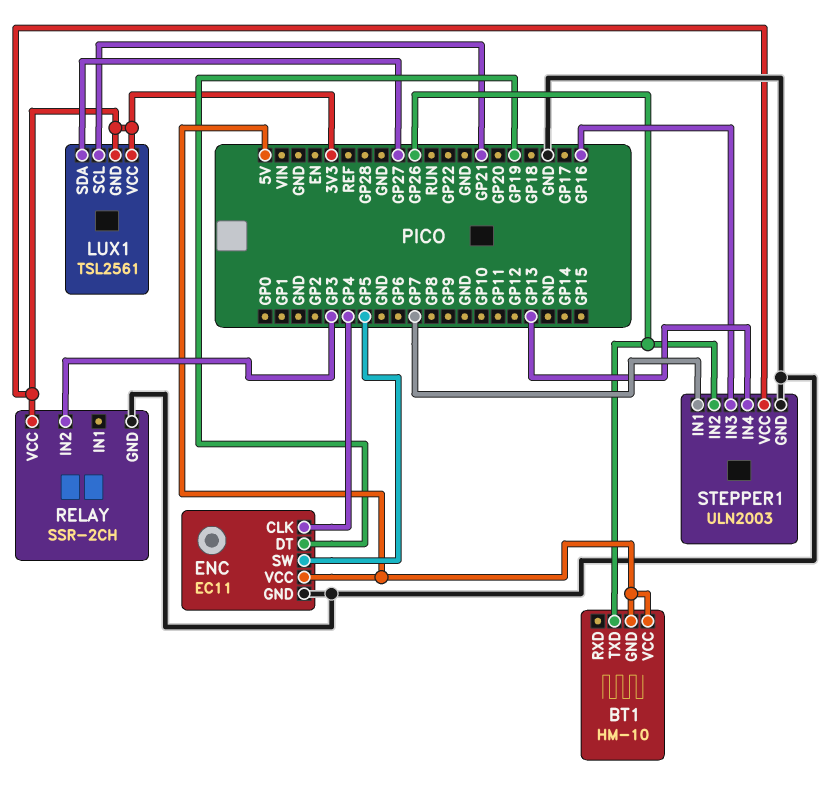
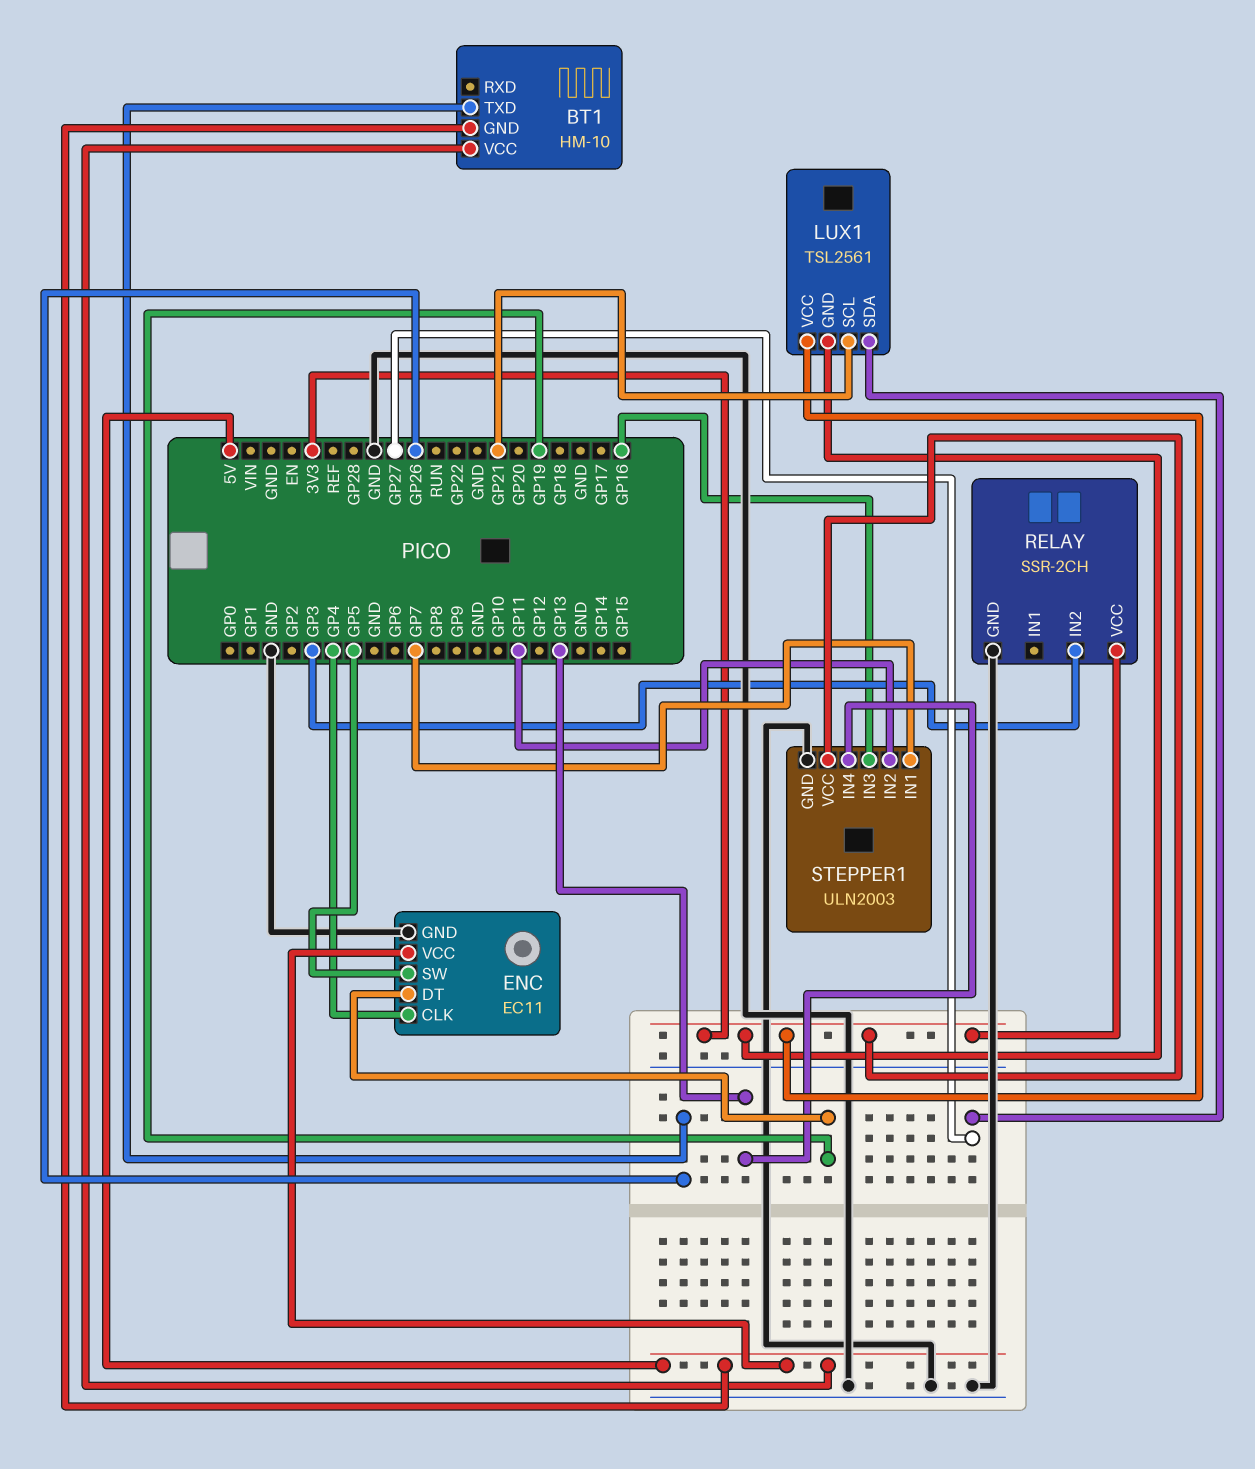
STEPPER1 pin IN2: GP26 -> GP11

